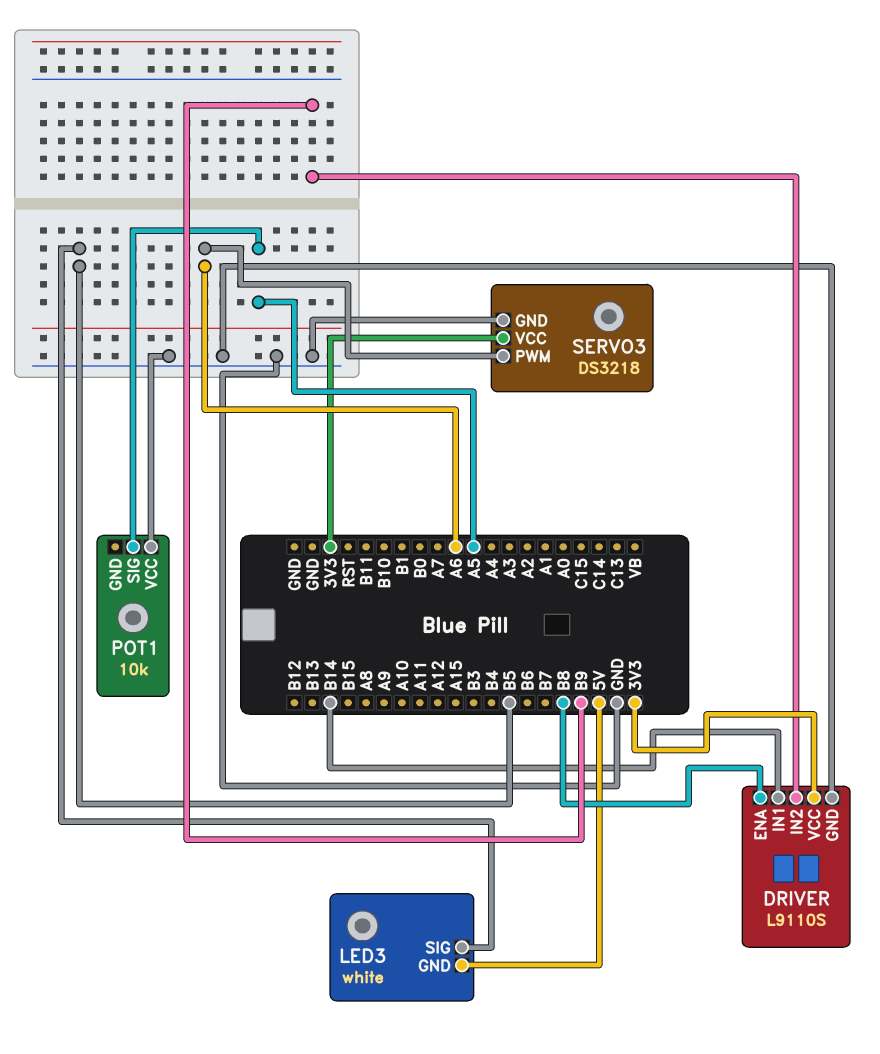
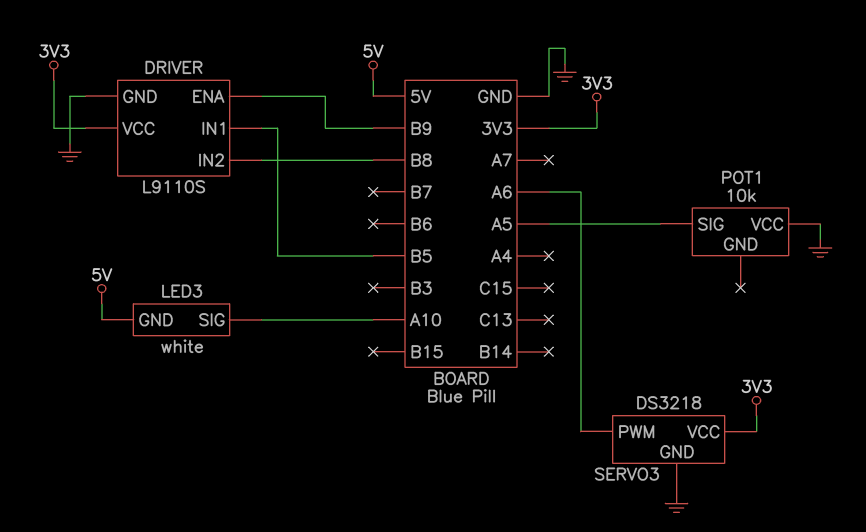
DRIVER pin ENA: B8 -> B9
DRIVER pin IN1: B14 -> B5
DRIVER pin IN2: B9 -> B8
LED3 pin SIG: B5 -> A10

